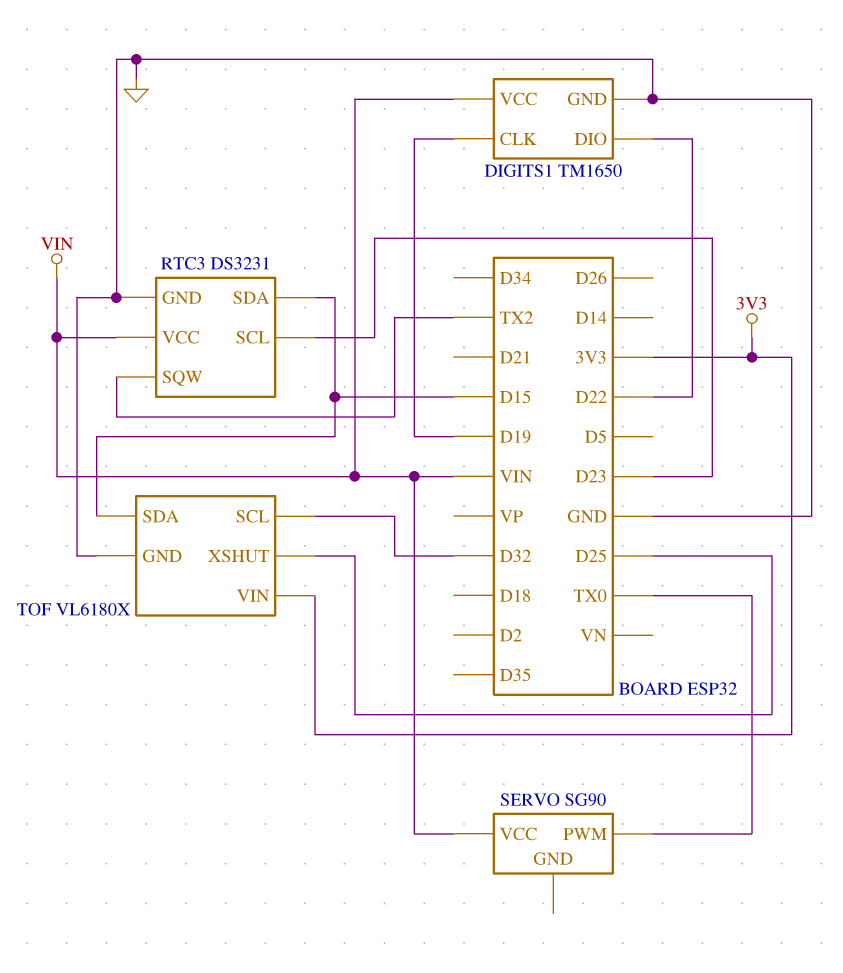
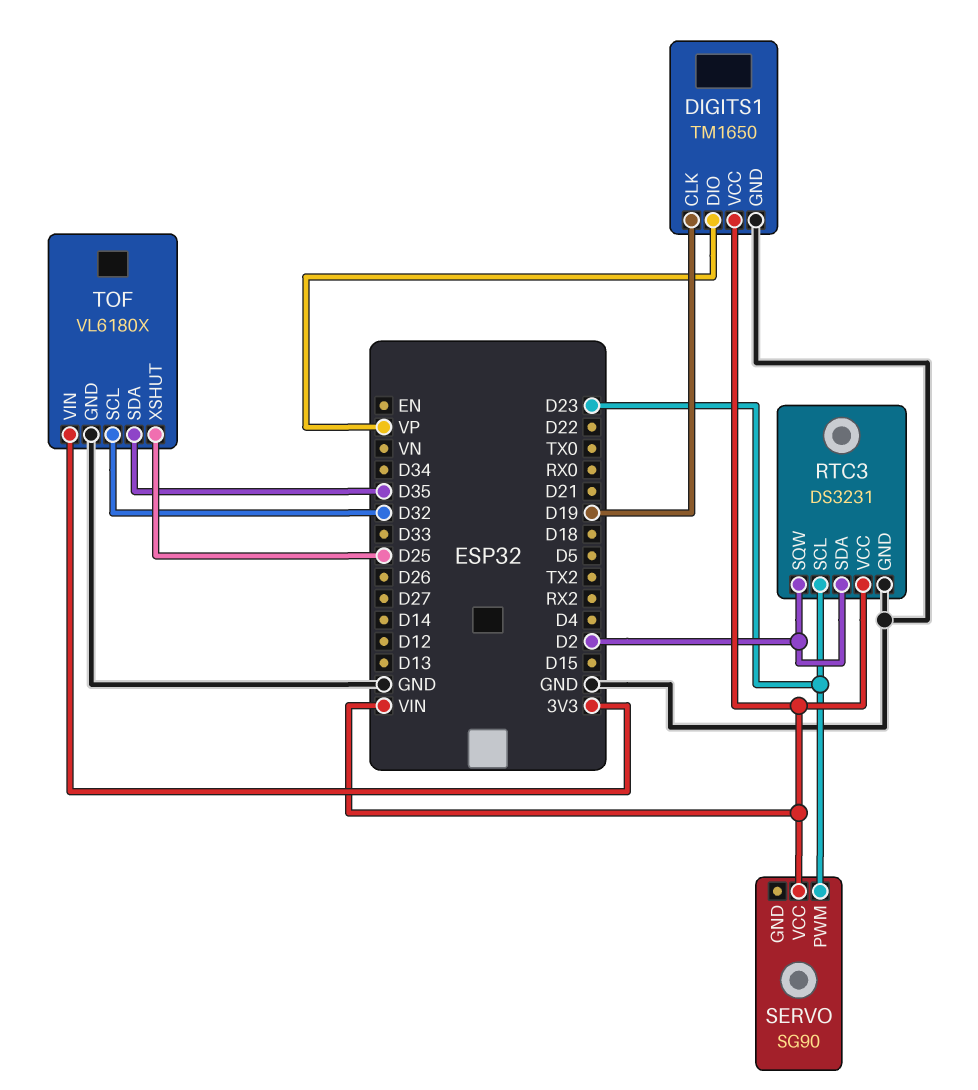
DIGITS1 pin DIO: D22 -> VP
RTC3 pin SDA: D15 -> D2
RTC3 pin SQW: TX2 -> D2
SERVO pin PWM: TX0 -> D23
TOF pin SDA: D15 -> D35

